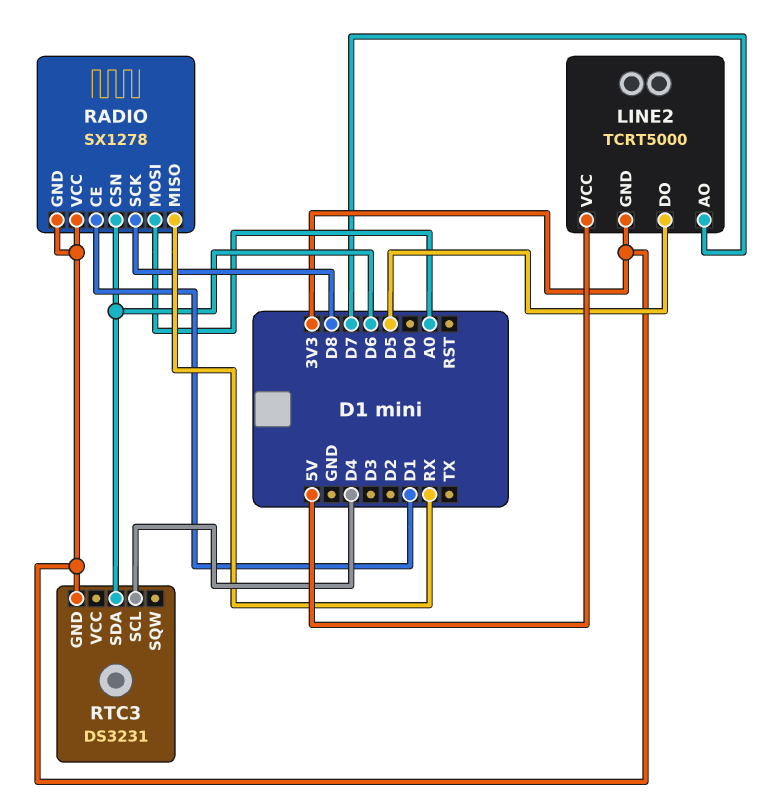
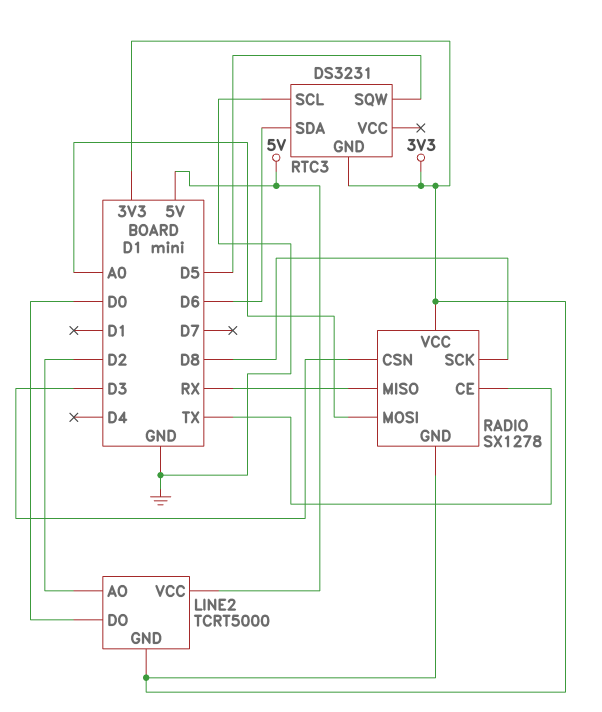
LINE2 pin AO: D7 -> D2
LINE2 pin DO: D5 -> D0
RADIO pin CE: D1 -> TX
RADIO pin CSN: D6 -> D3
RTC3 pin SCL: D4 -> GND
RTC3 pin SQW: none -> D5

